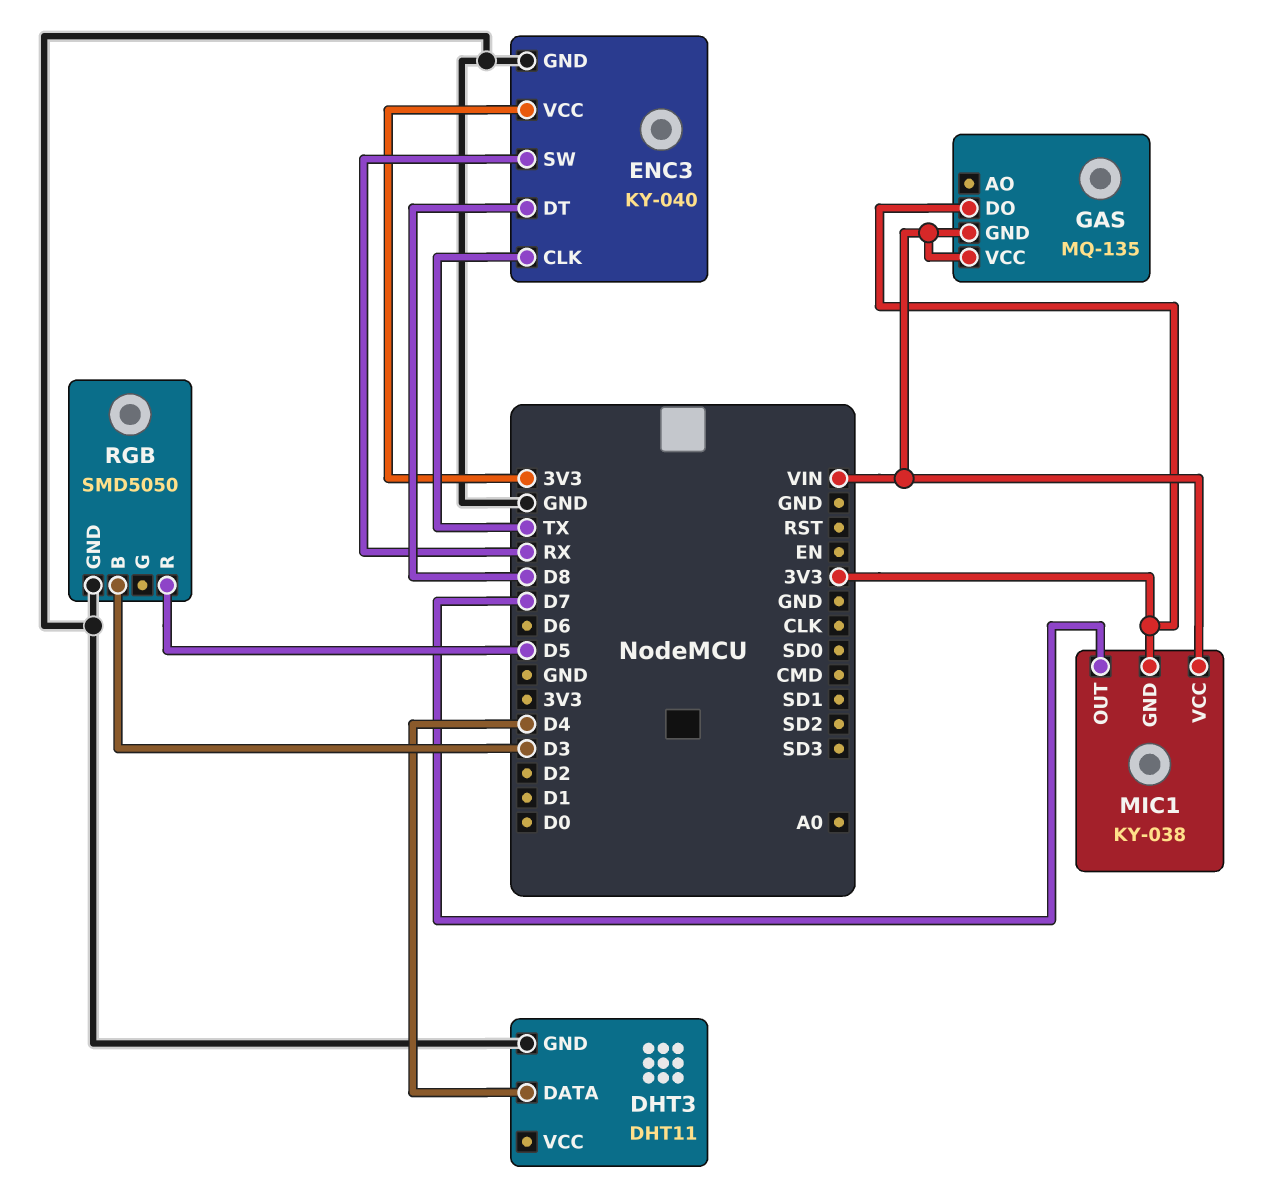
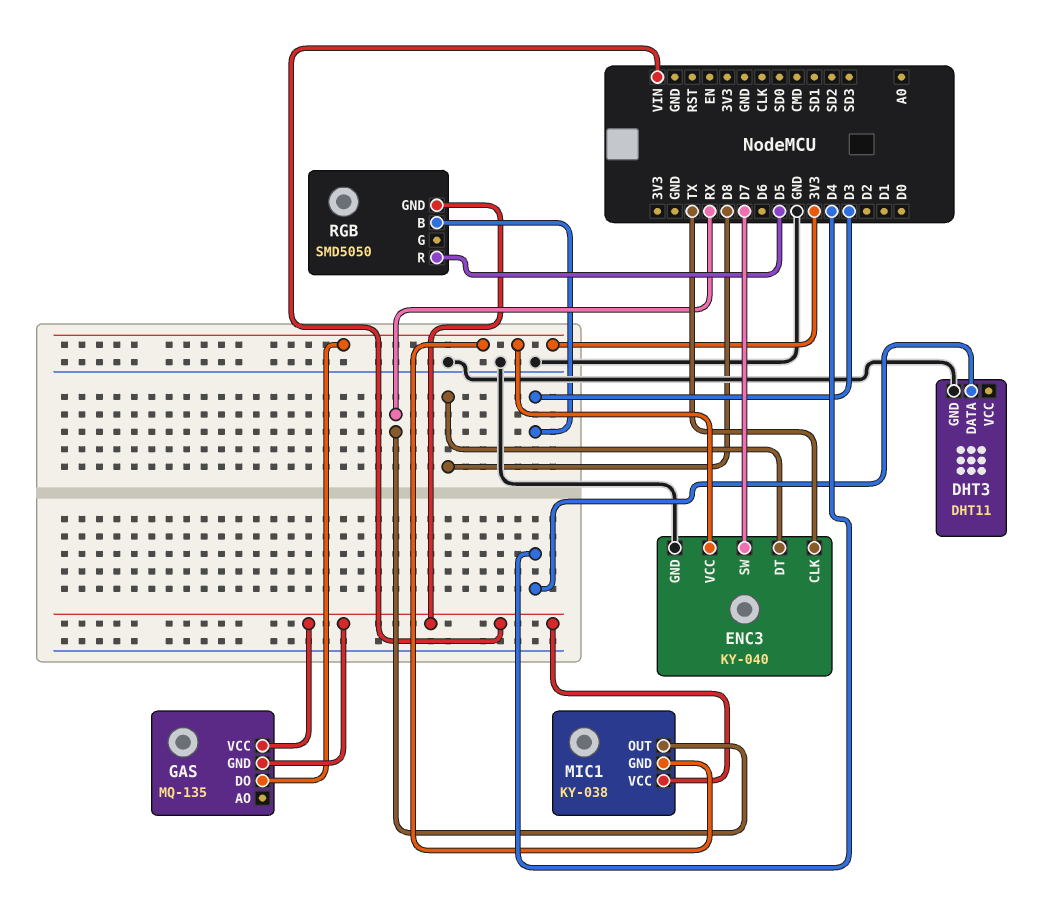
ENC3 pin SW: RX -> D7
MIC1 pin OUT: D7 -> RX
RGB pin GND: GND -> VIN

